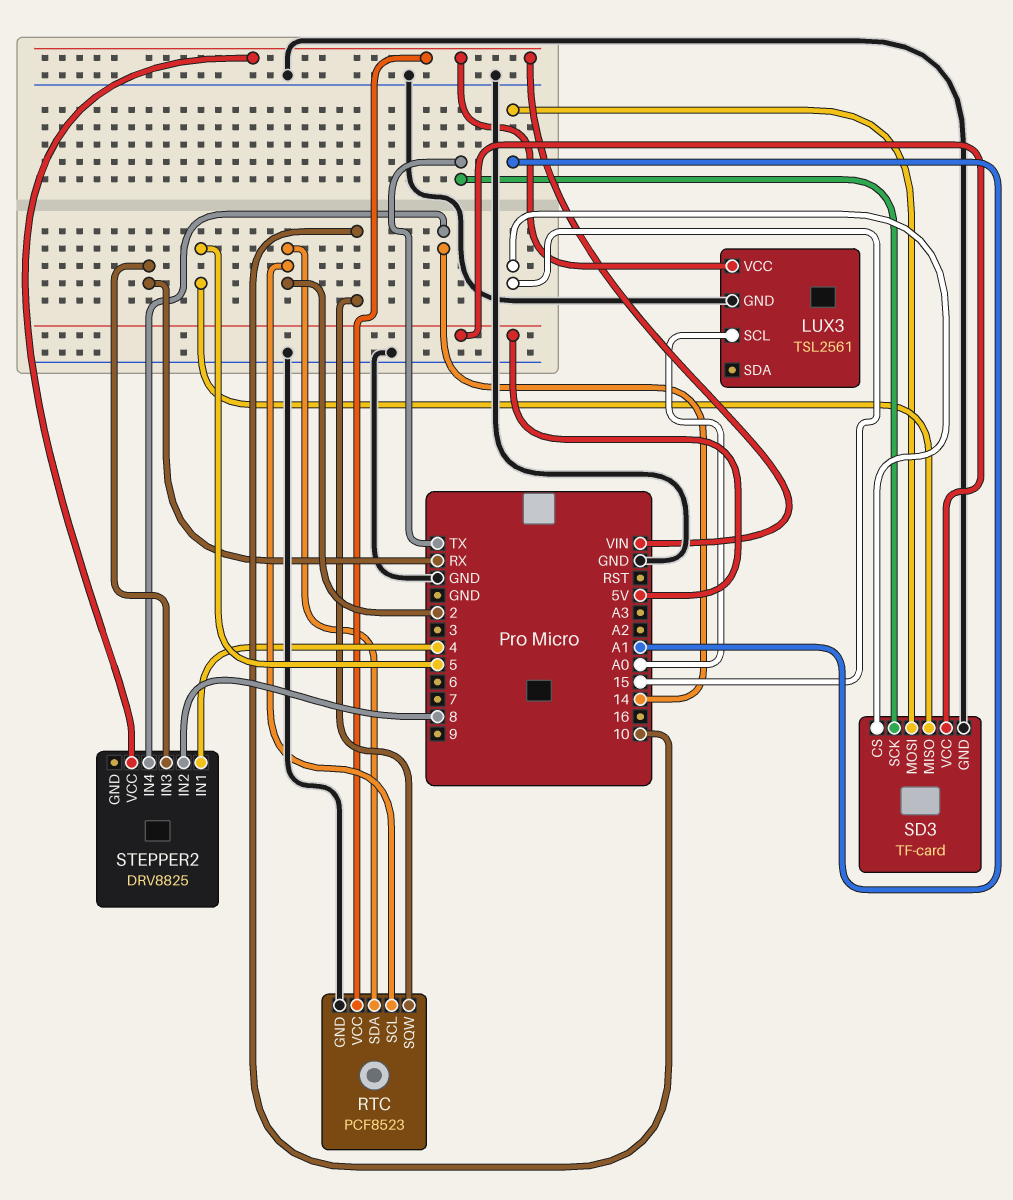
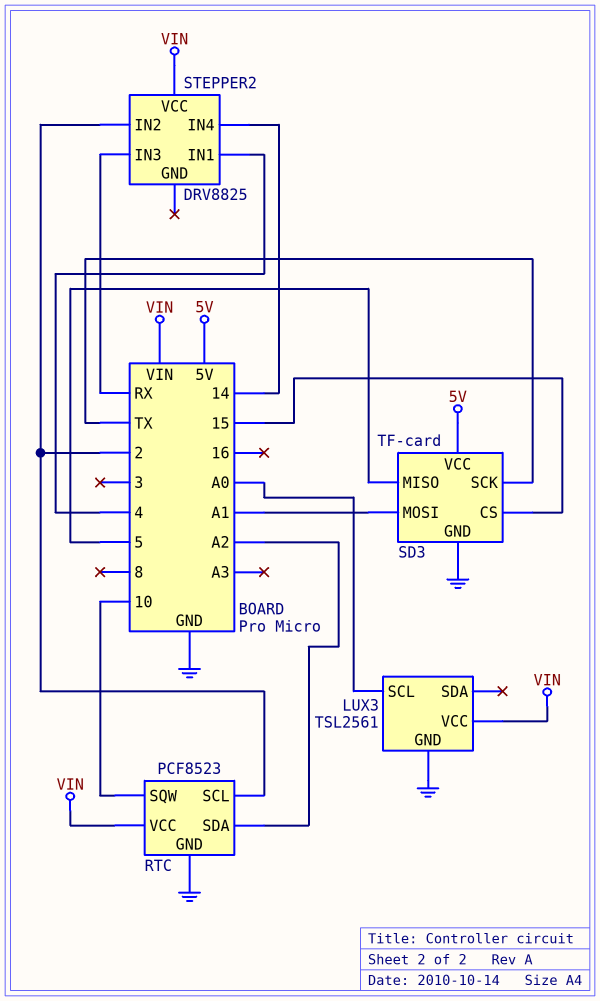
RTC pin SDA: 2 -> A2
STEPPER2 pin IN2: 8 -> 2

